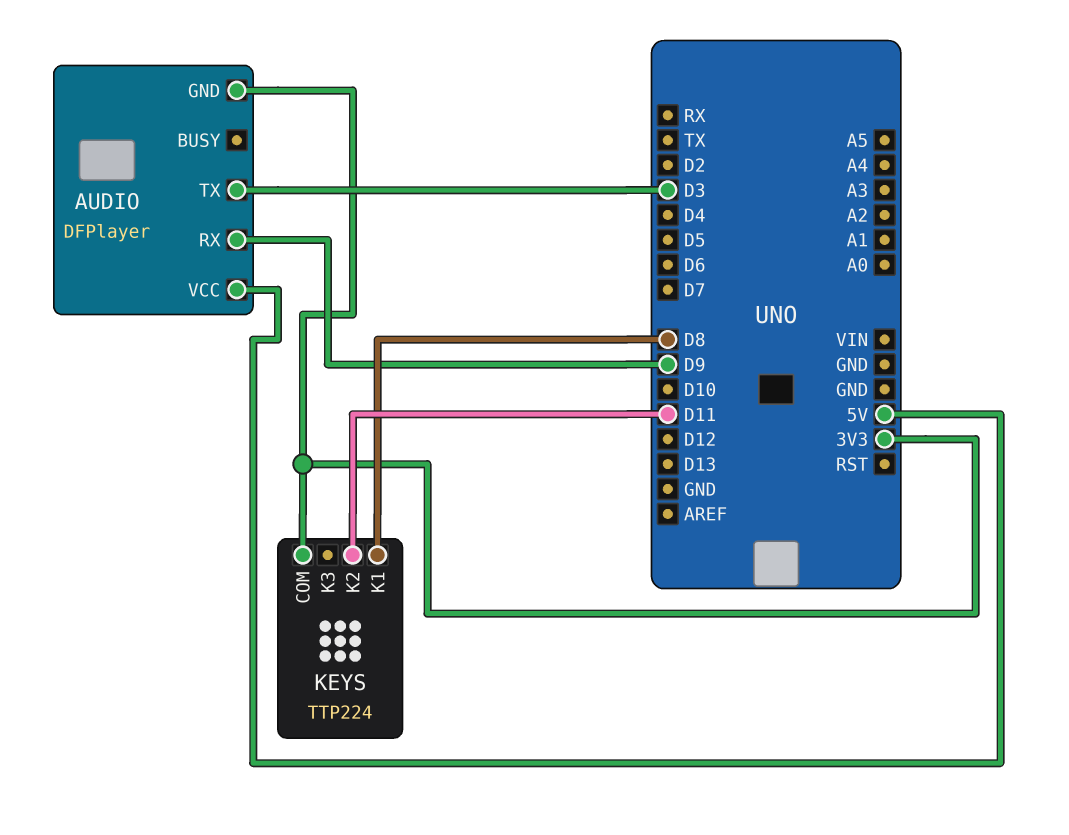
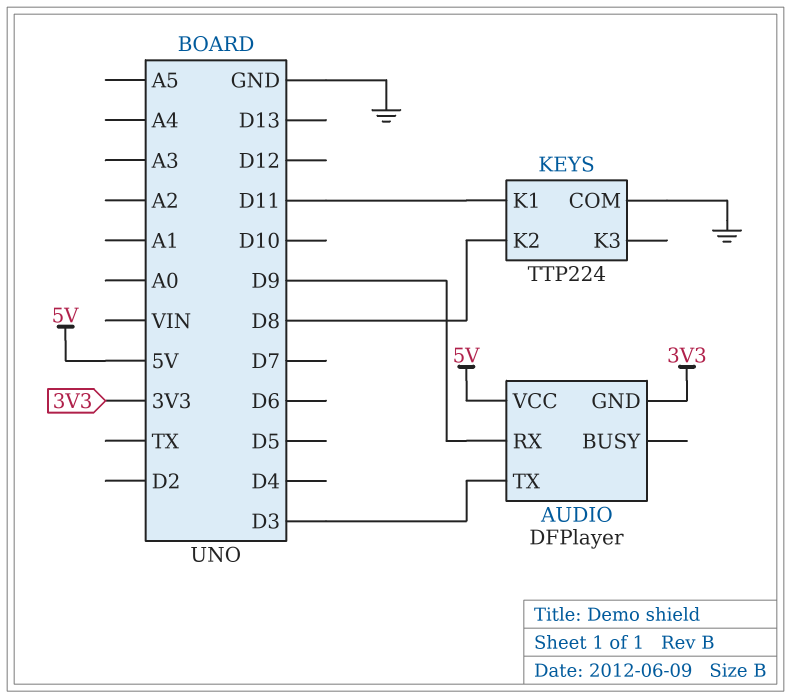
KEYS pin COM: 3V3 -> GND
KEYS pin K1: D8 -> D11
KEYS pin K2: D11 -> D8

